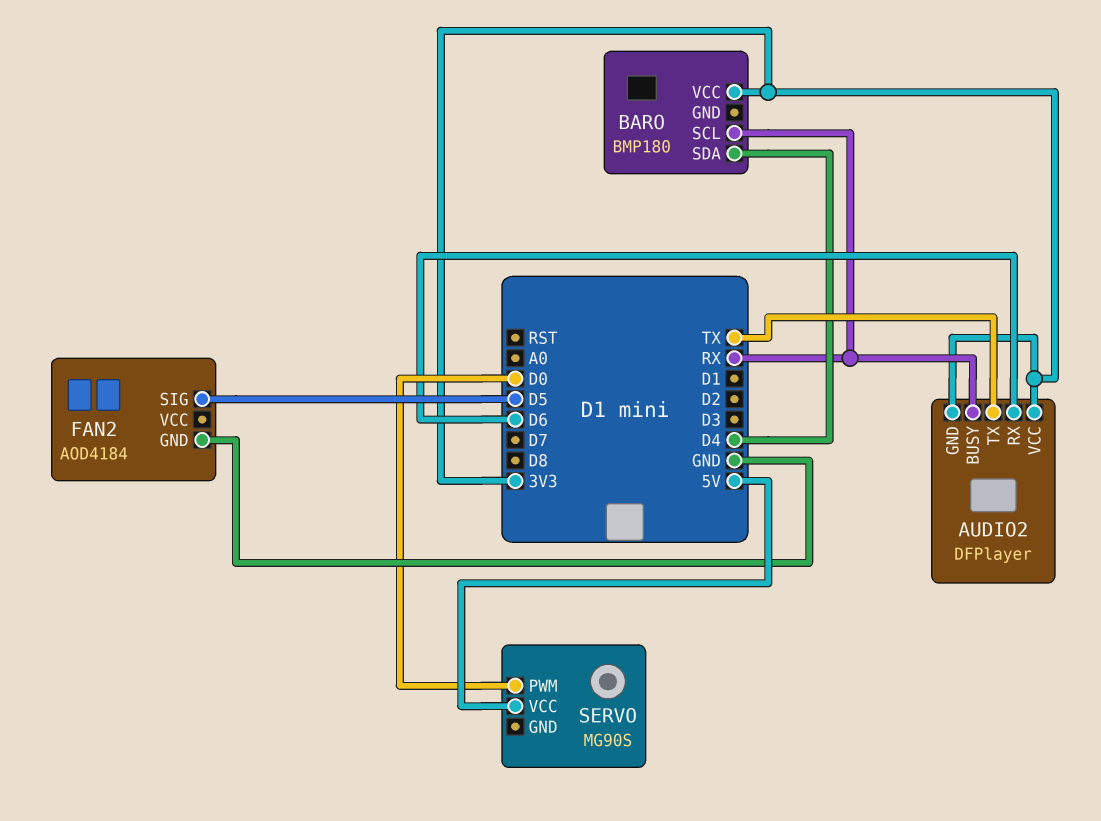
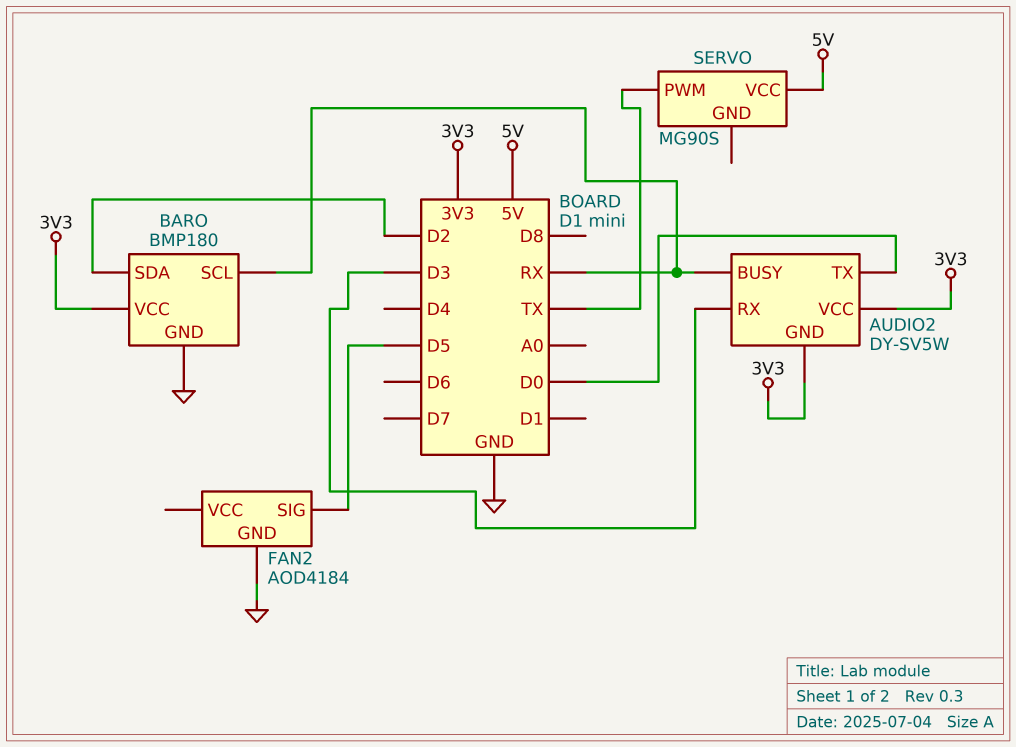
AUDIO2: DFPlayer -> DY-SV5W
AUDIO2 pin RX: D6 -> D3
AUDIO2 pin TX: TX -> D0
BARO pin GND: none -> GND
BARO pin SDA: D4 -> D2
SERVO pin PWM: D0 -> TX

